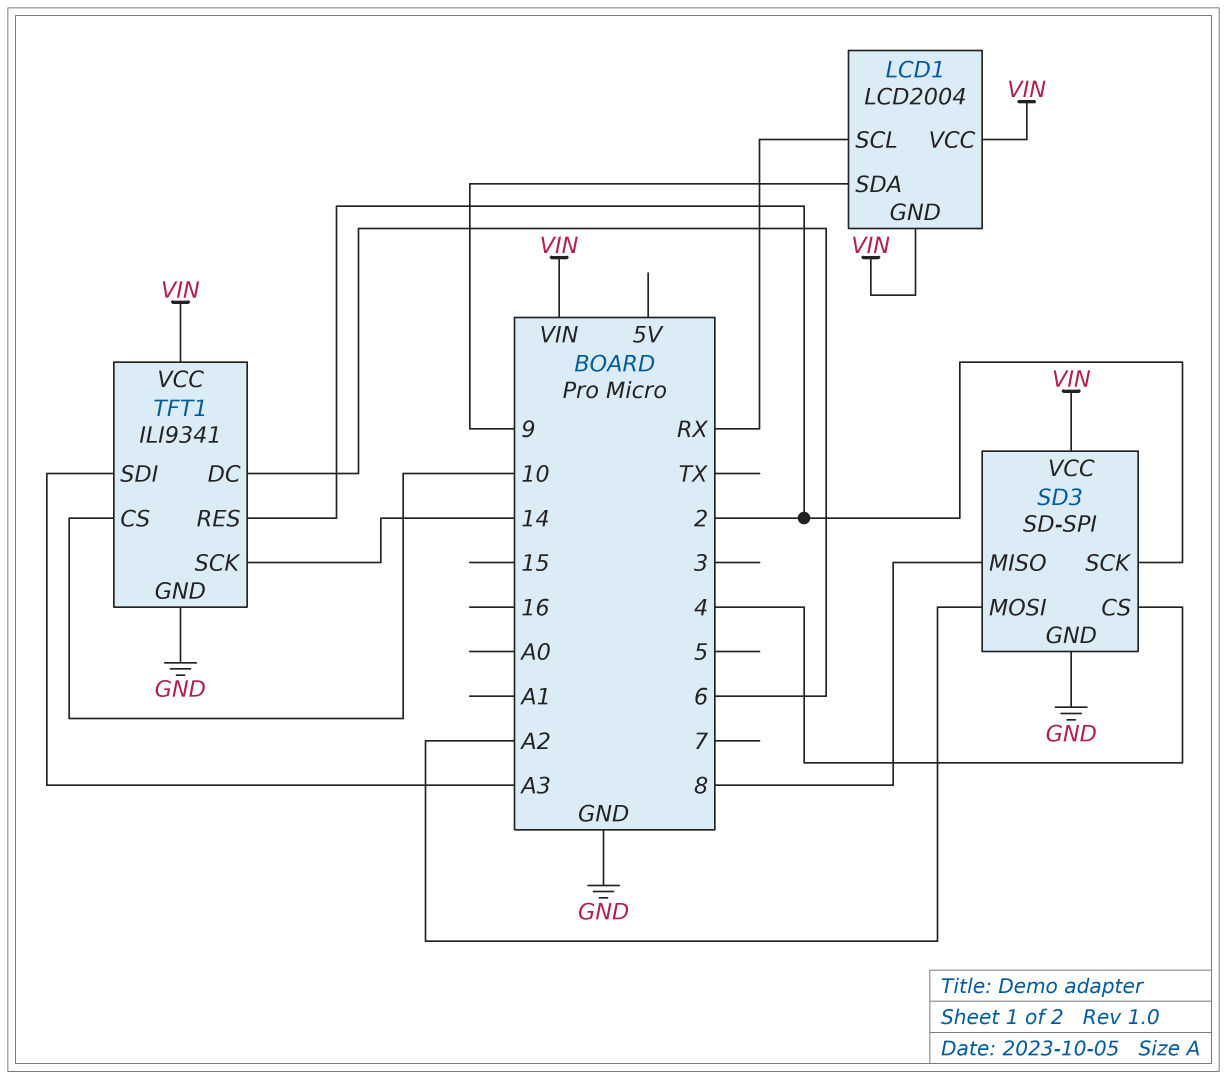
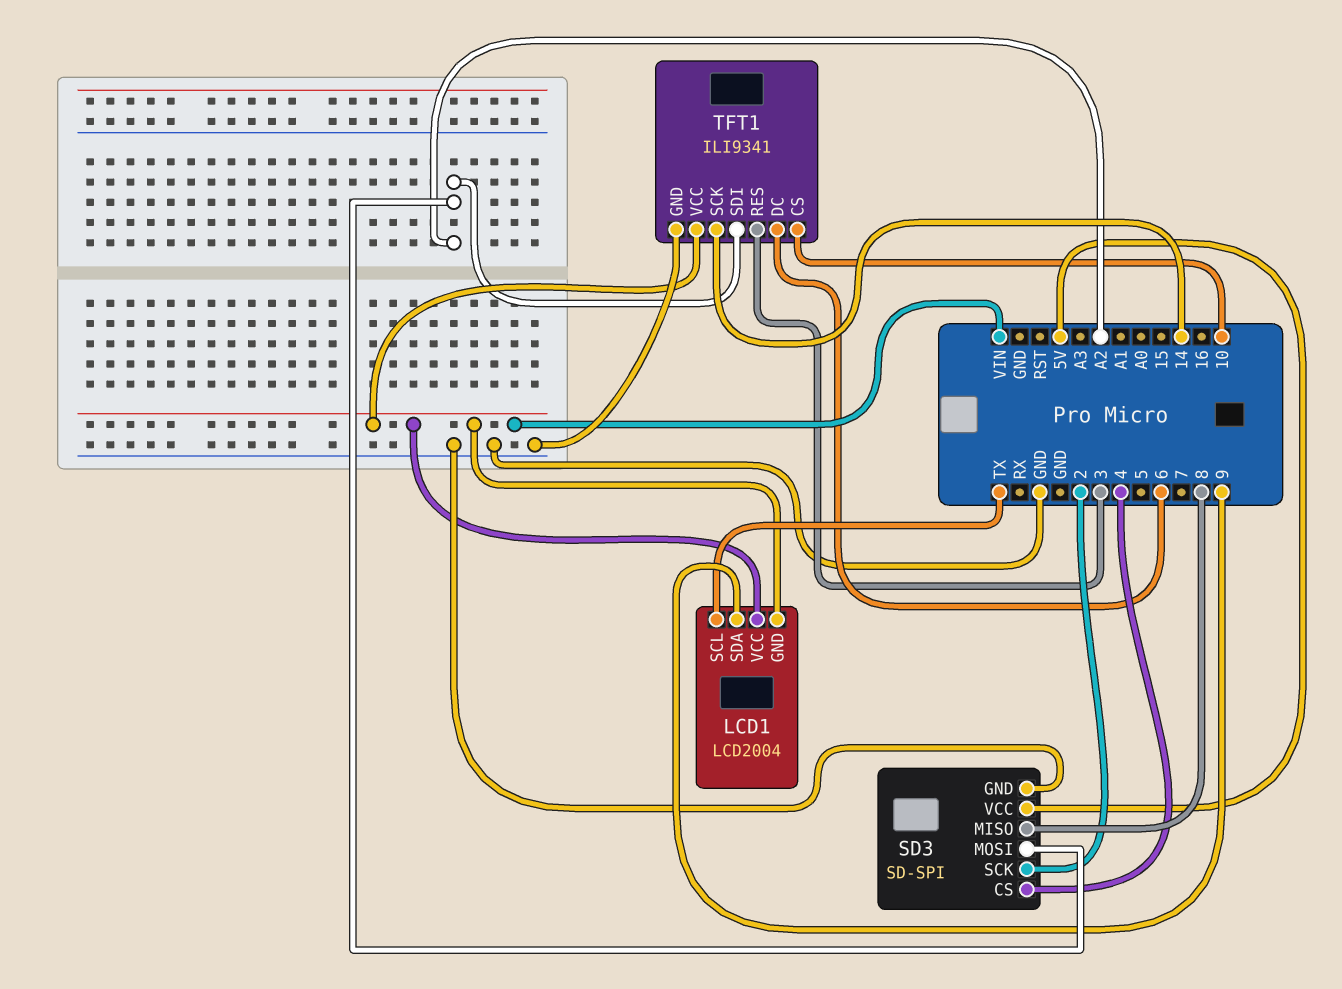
LCD1 pin SCL: RX -> TX
SD3 pin VCC: VIN -> 5V
TFT1 pin RES: 2 -> 3
TFT1 pin SDI: A3 -> A2

